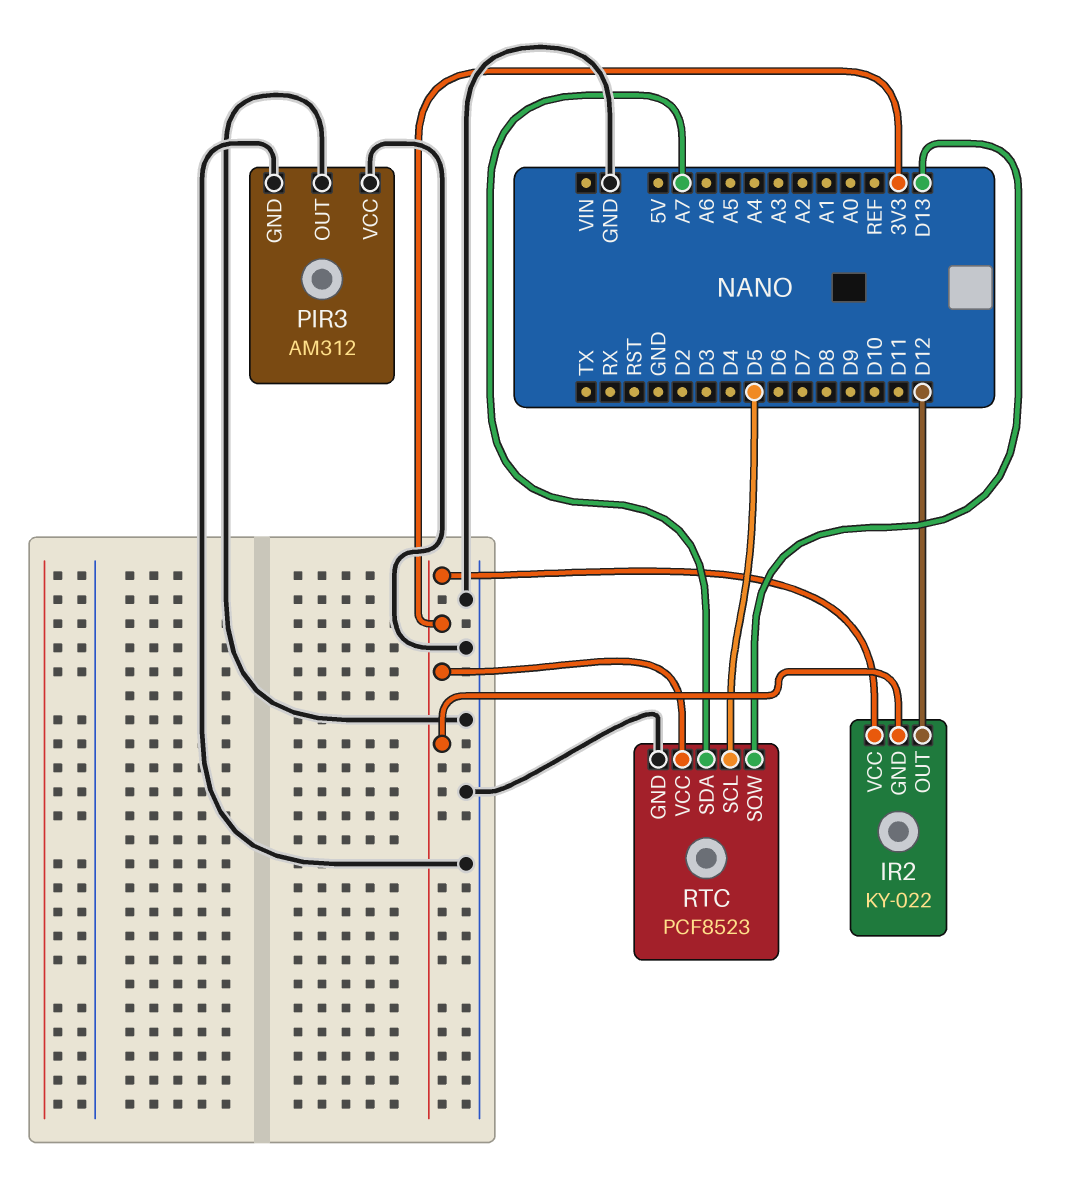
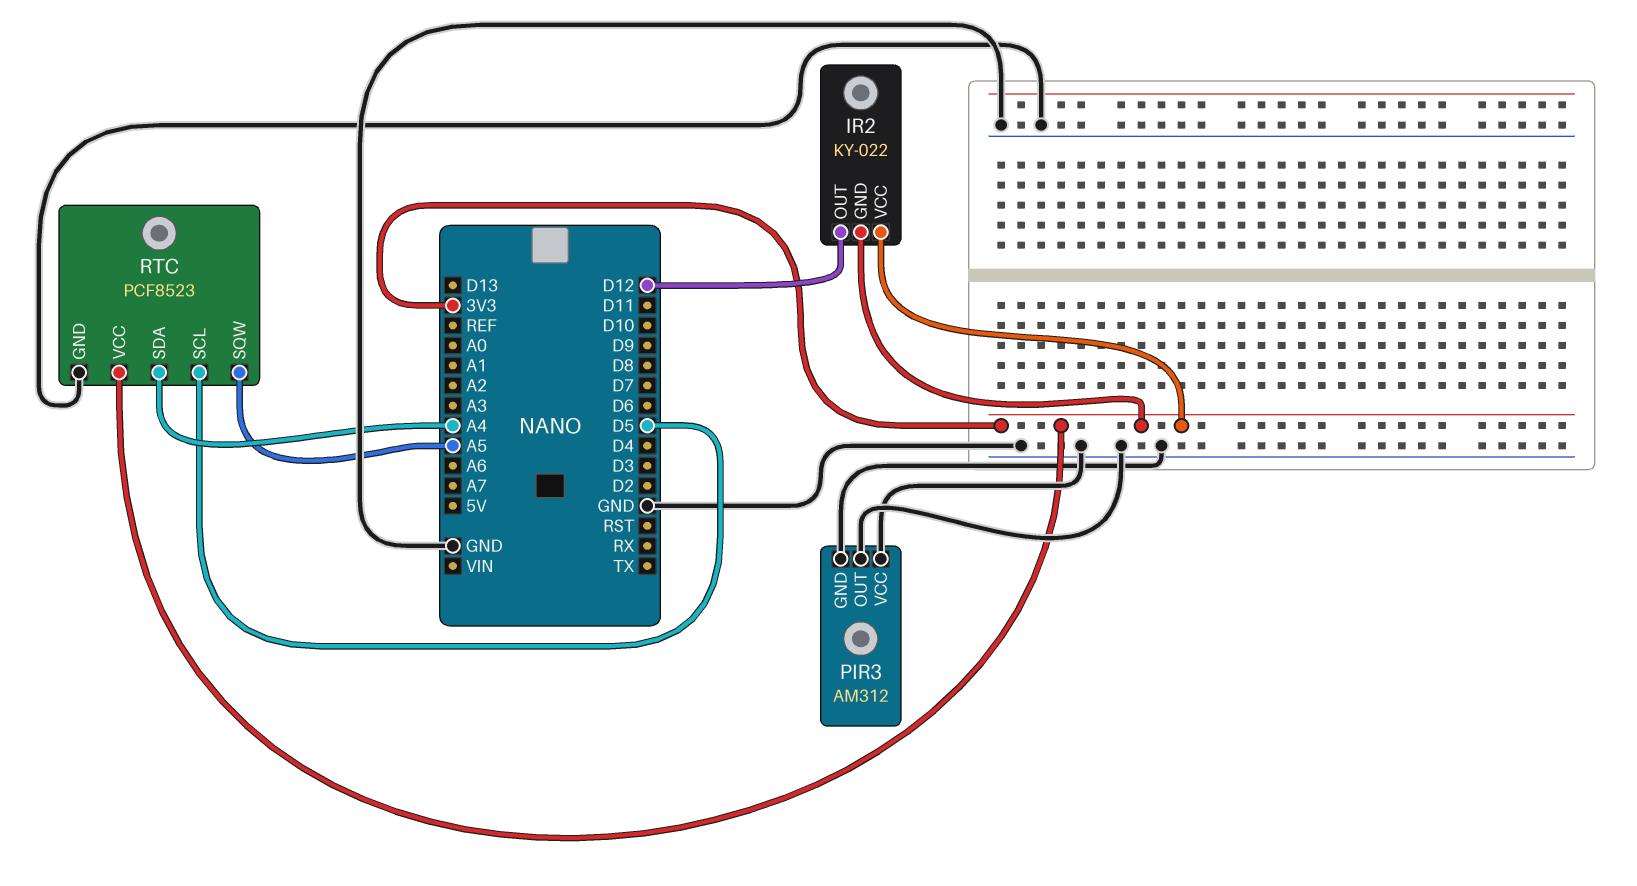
RTC pin SDA: A7 -> A4
RTC pin SQW: D13 -> A5

